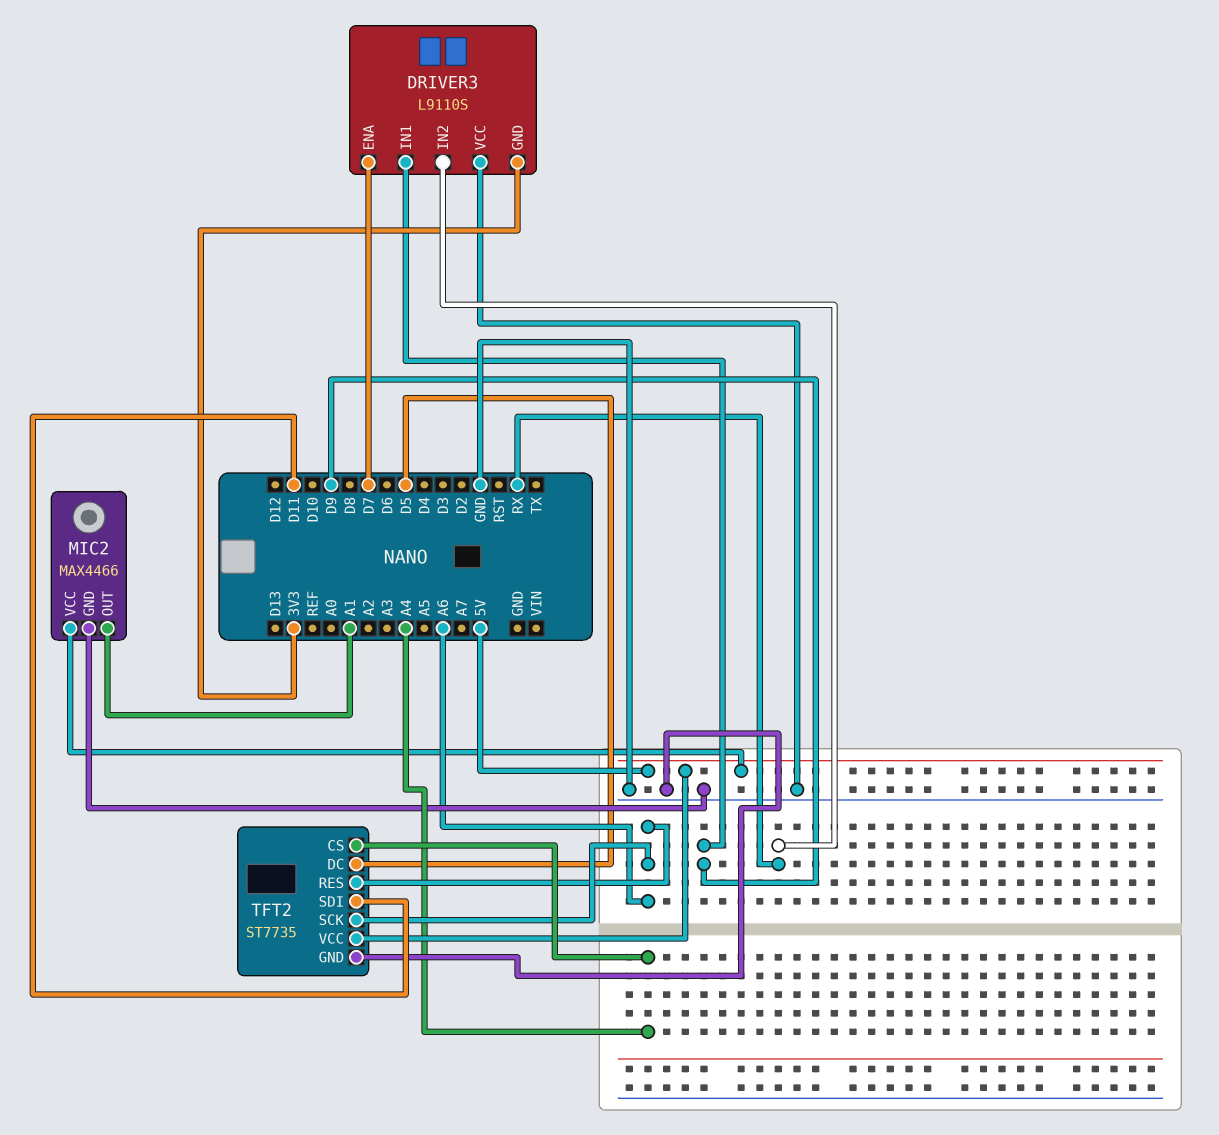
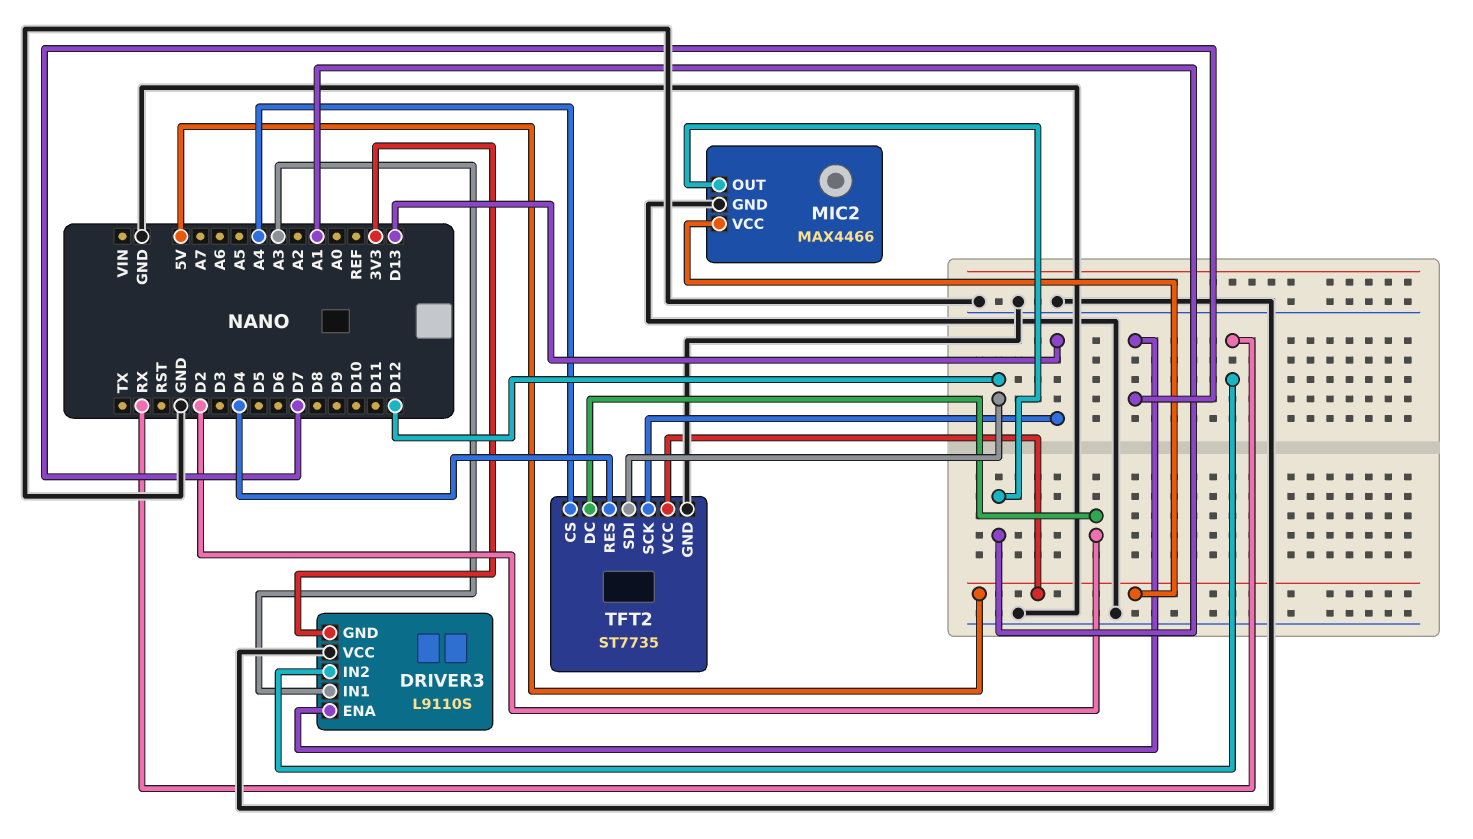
DRIVER3 pin IN1: D9 -> A3
TFT2 pin DC: D5 -> D2
TFT2 pin RES: A6 -> D4
TFT2 pin SCK: A6 -> D13
TFT2 pin SDI: D11 -> D12

